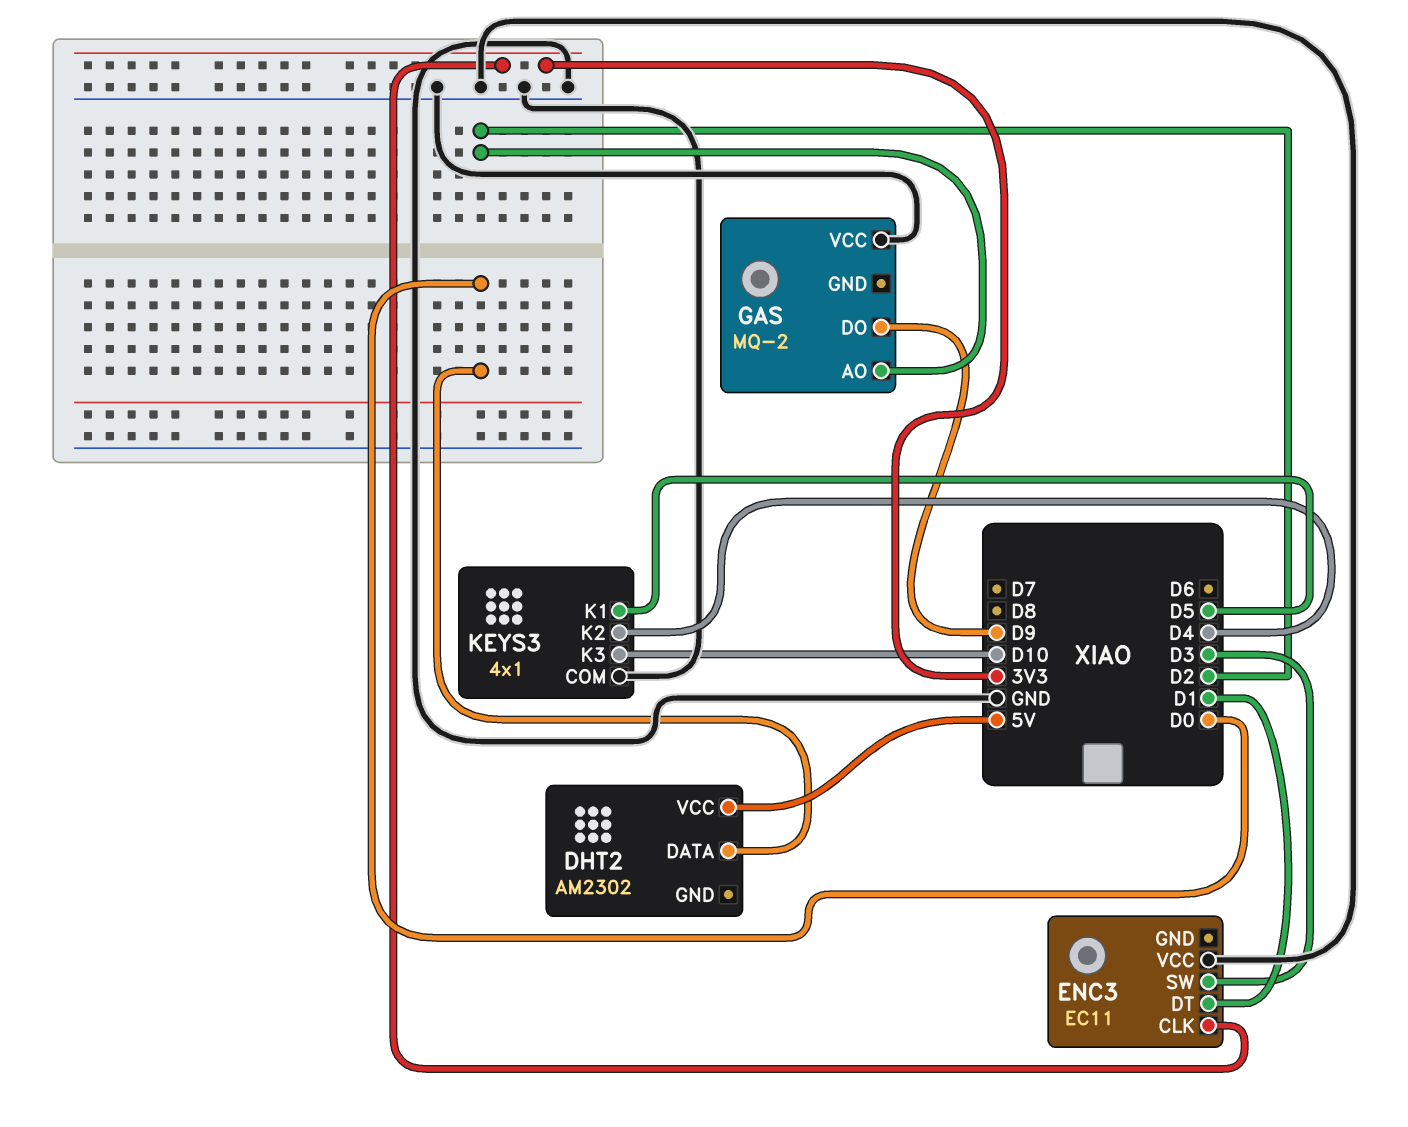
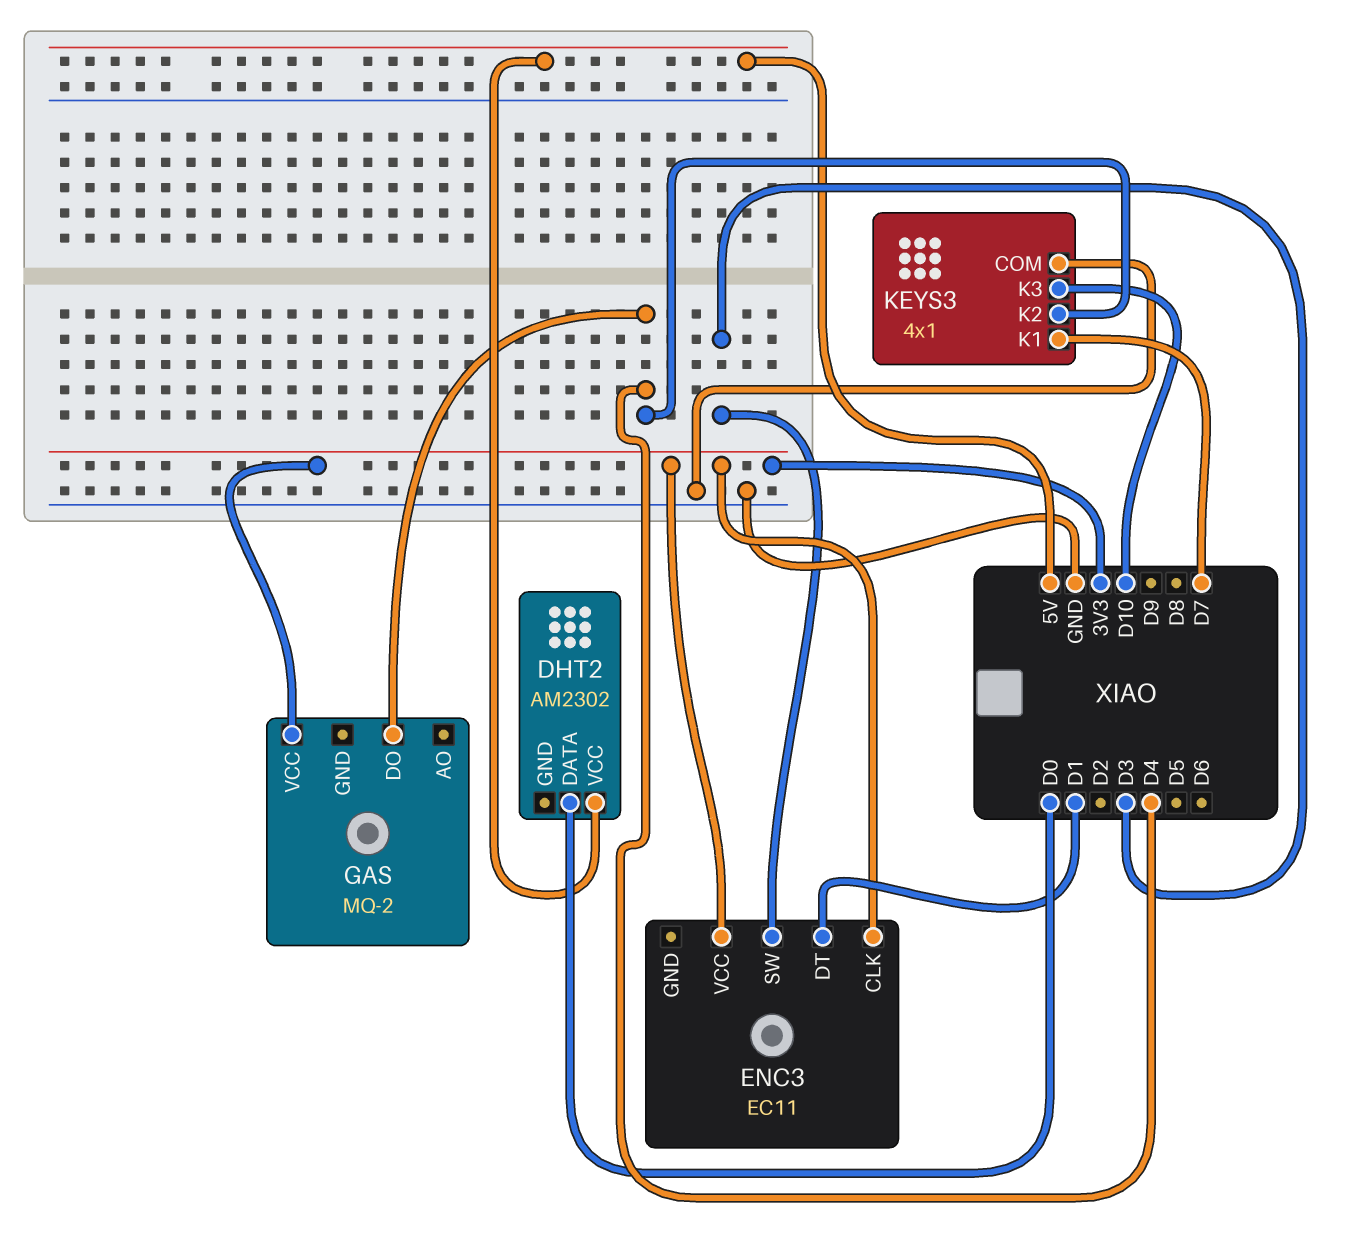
ENC3 pin VCC: GND -> 3V3
GAS pin AO: D2 -> none
GAS pin DO: D9 -> D4
GAS pin VCC: GND -> 3V3
KEYS3 pin K1: D5 -> D7

